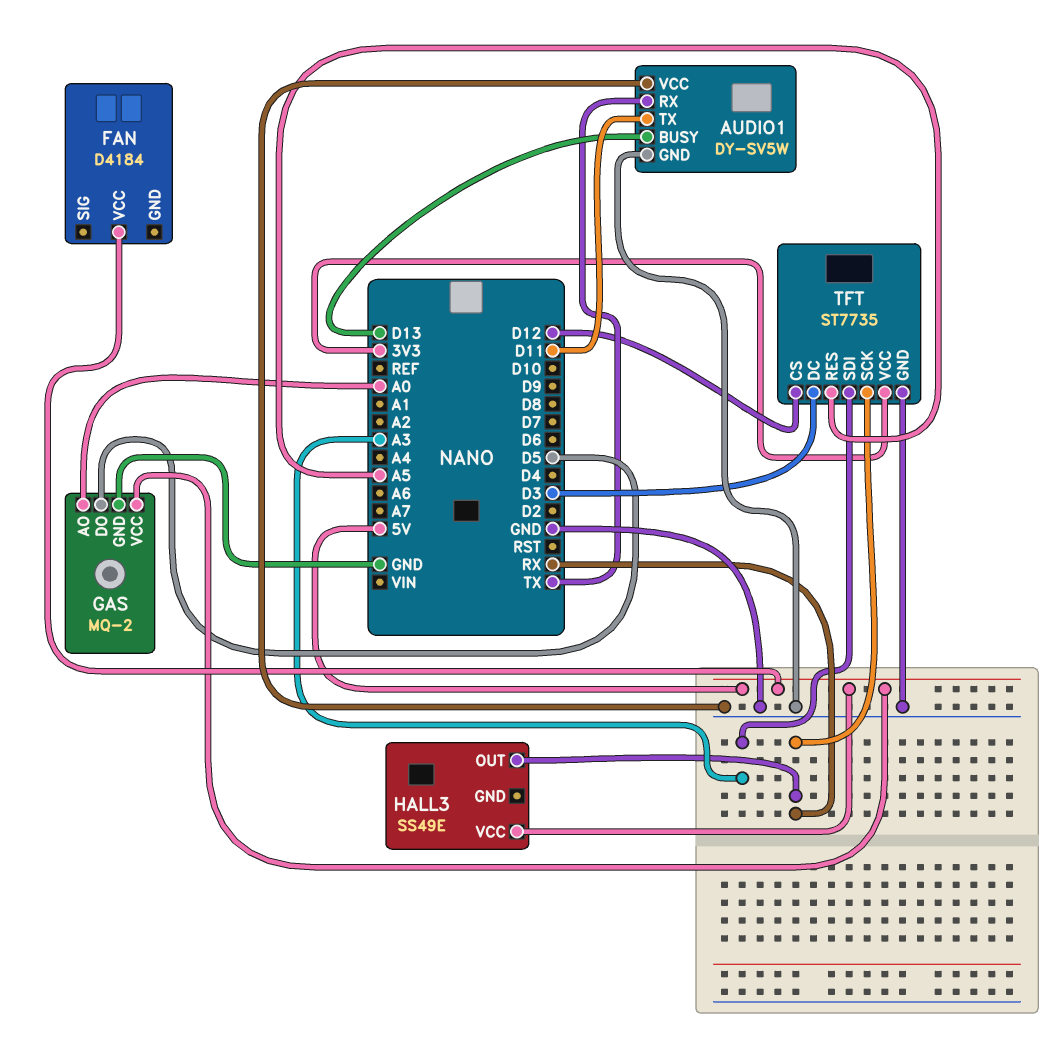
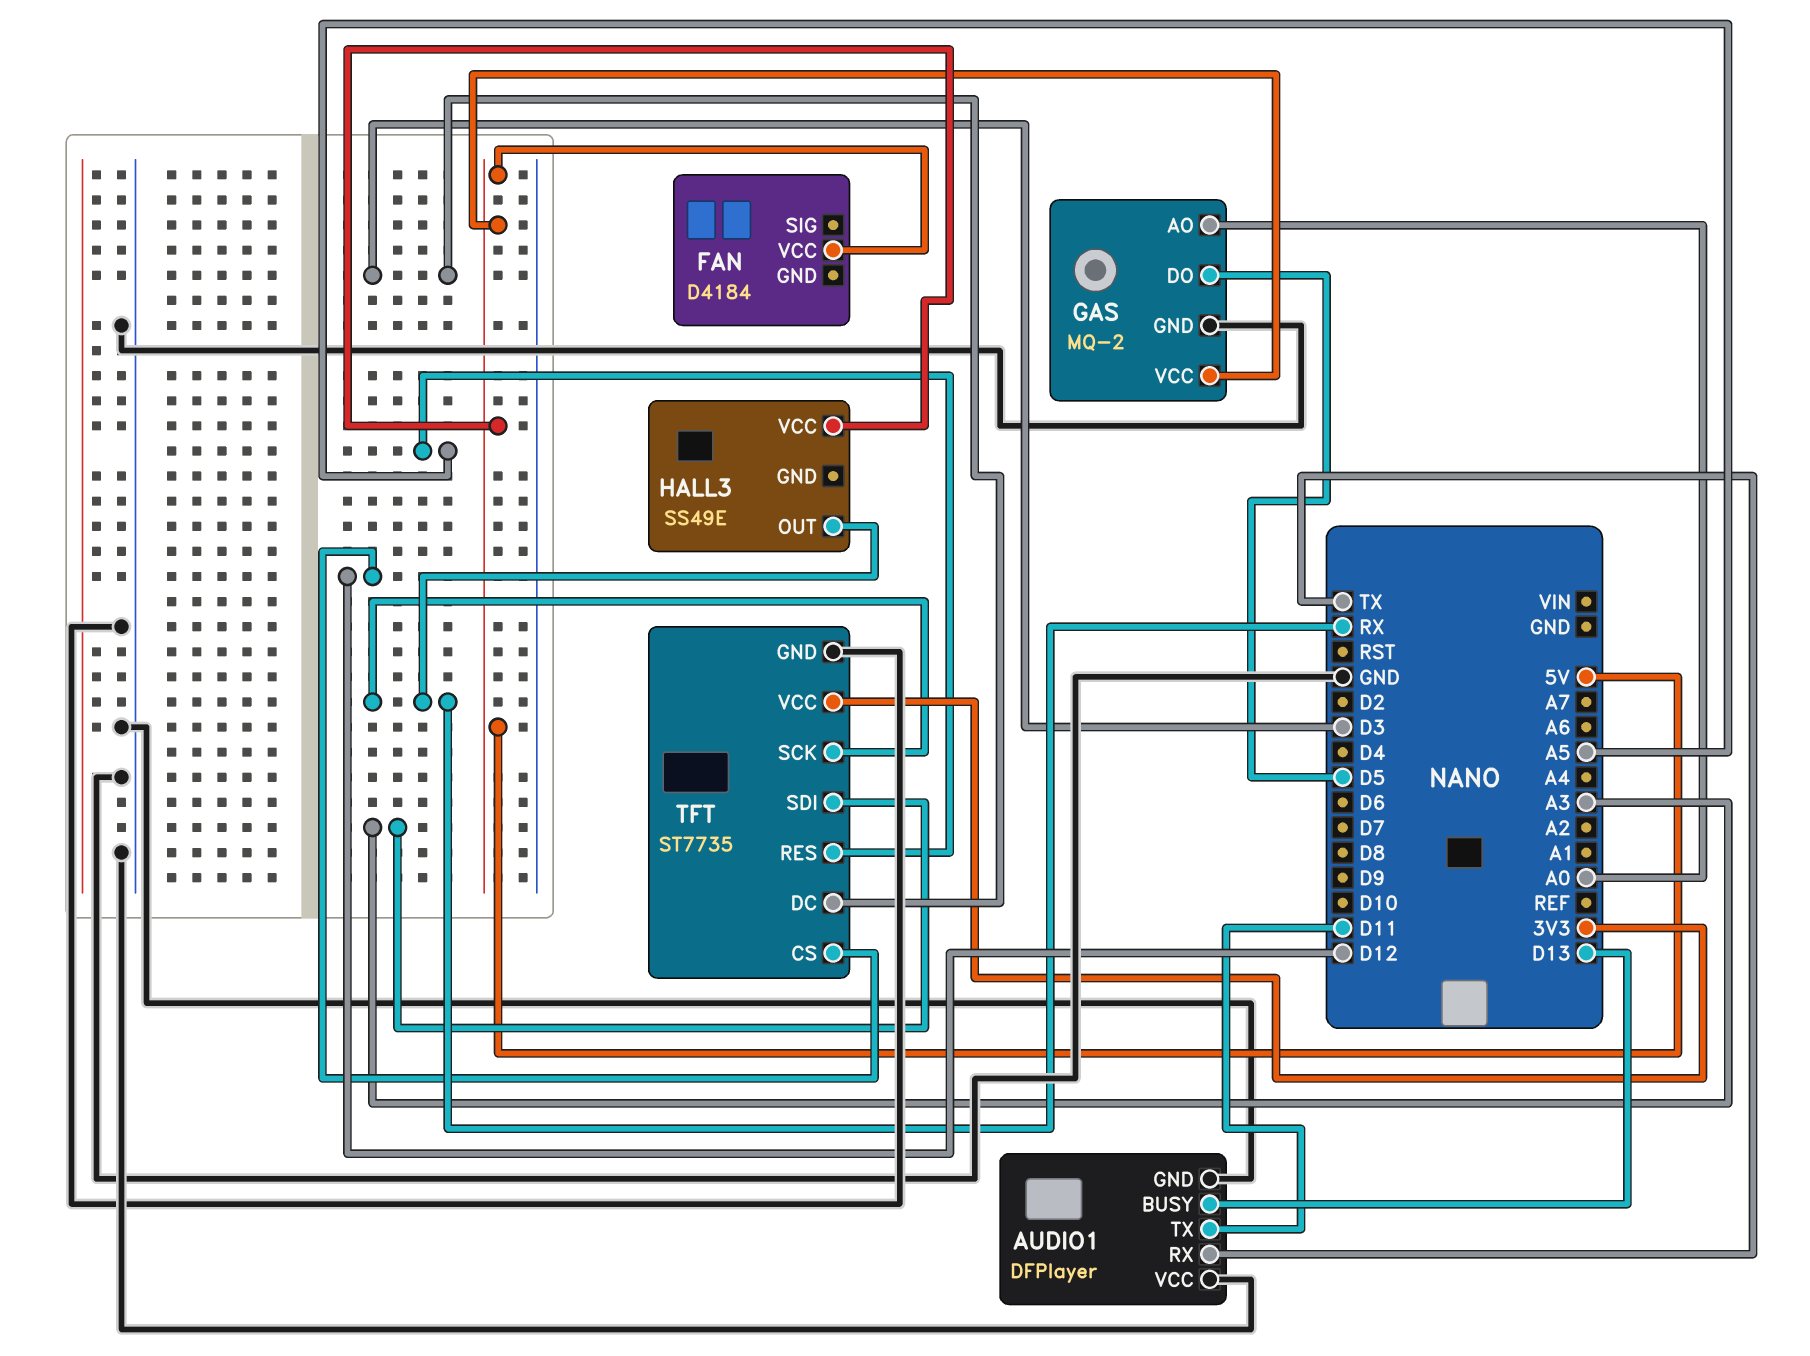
AUDIO1: DY-SV5W -> DFPlayer

